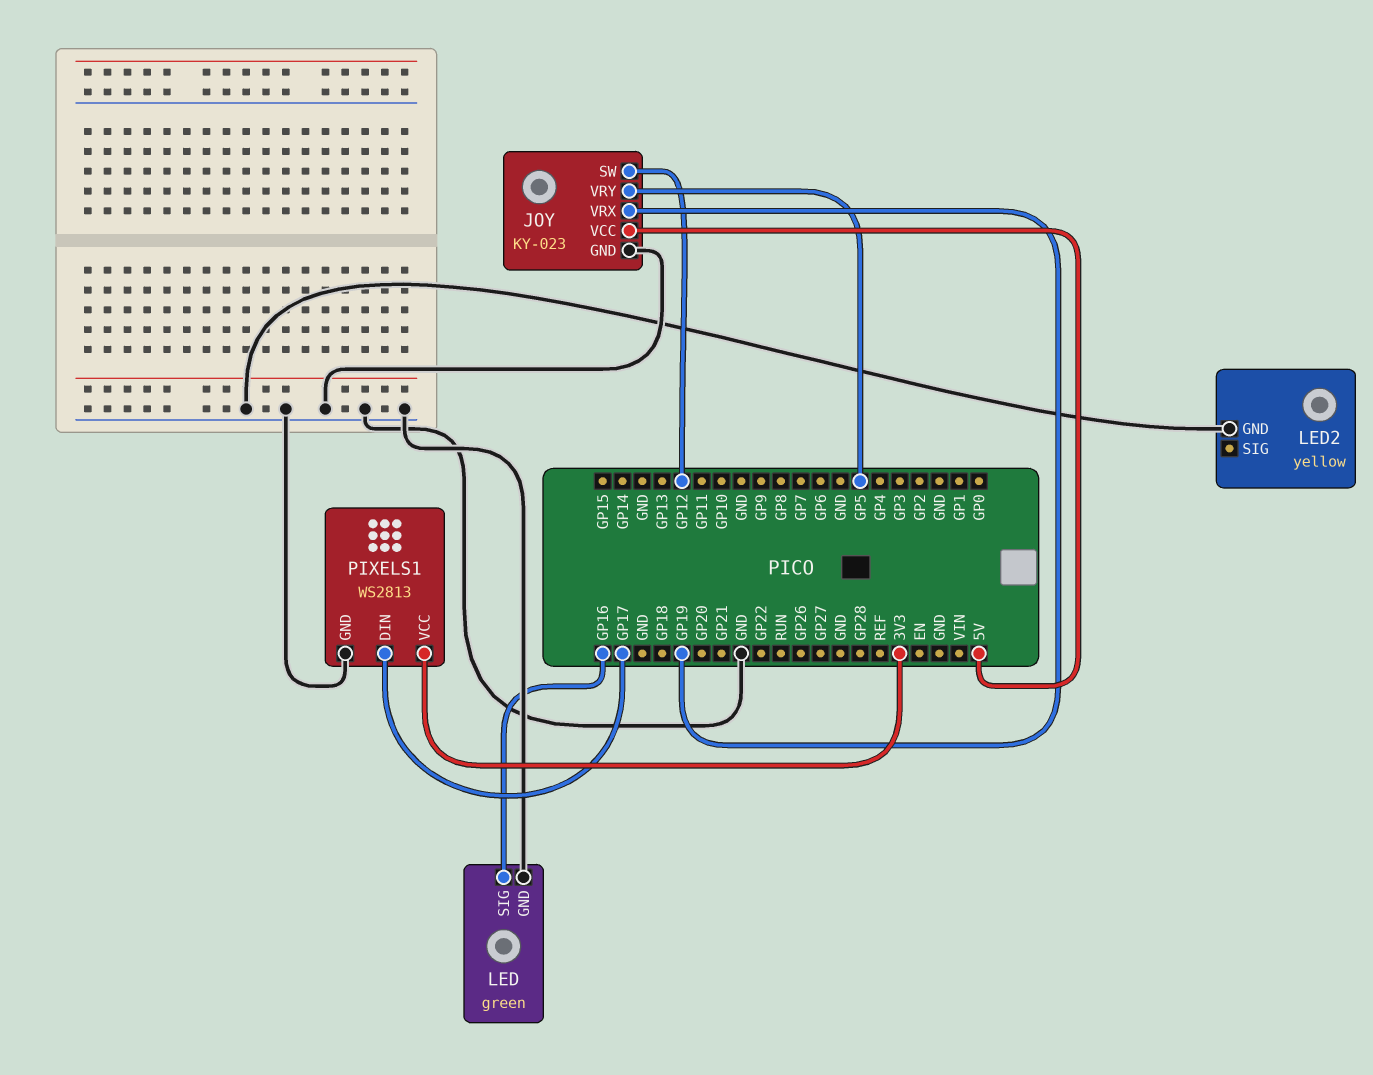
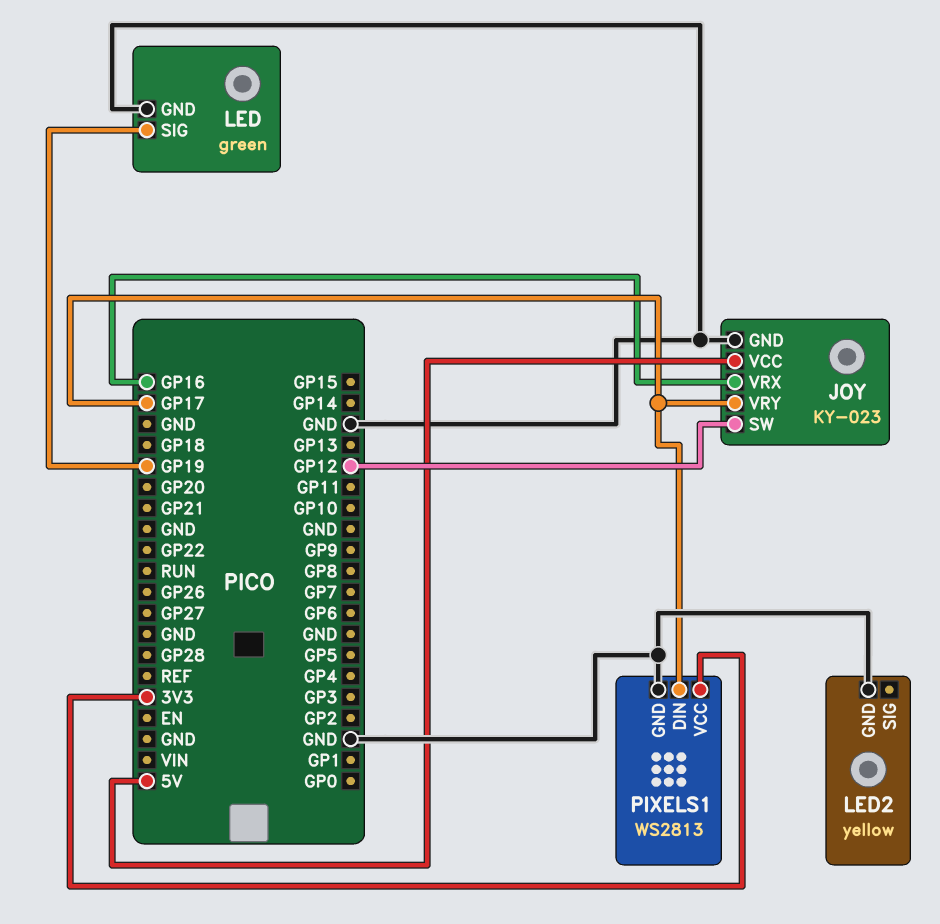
JOY pin VRX: GP19 -> GP16
JOY pin VRY: GP5 -> GP17
LED pin SIG: GP16 -> GP19

